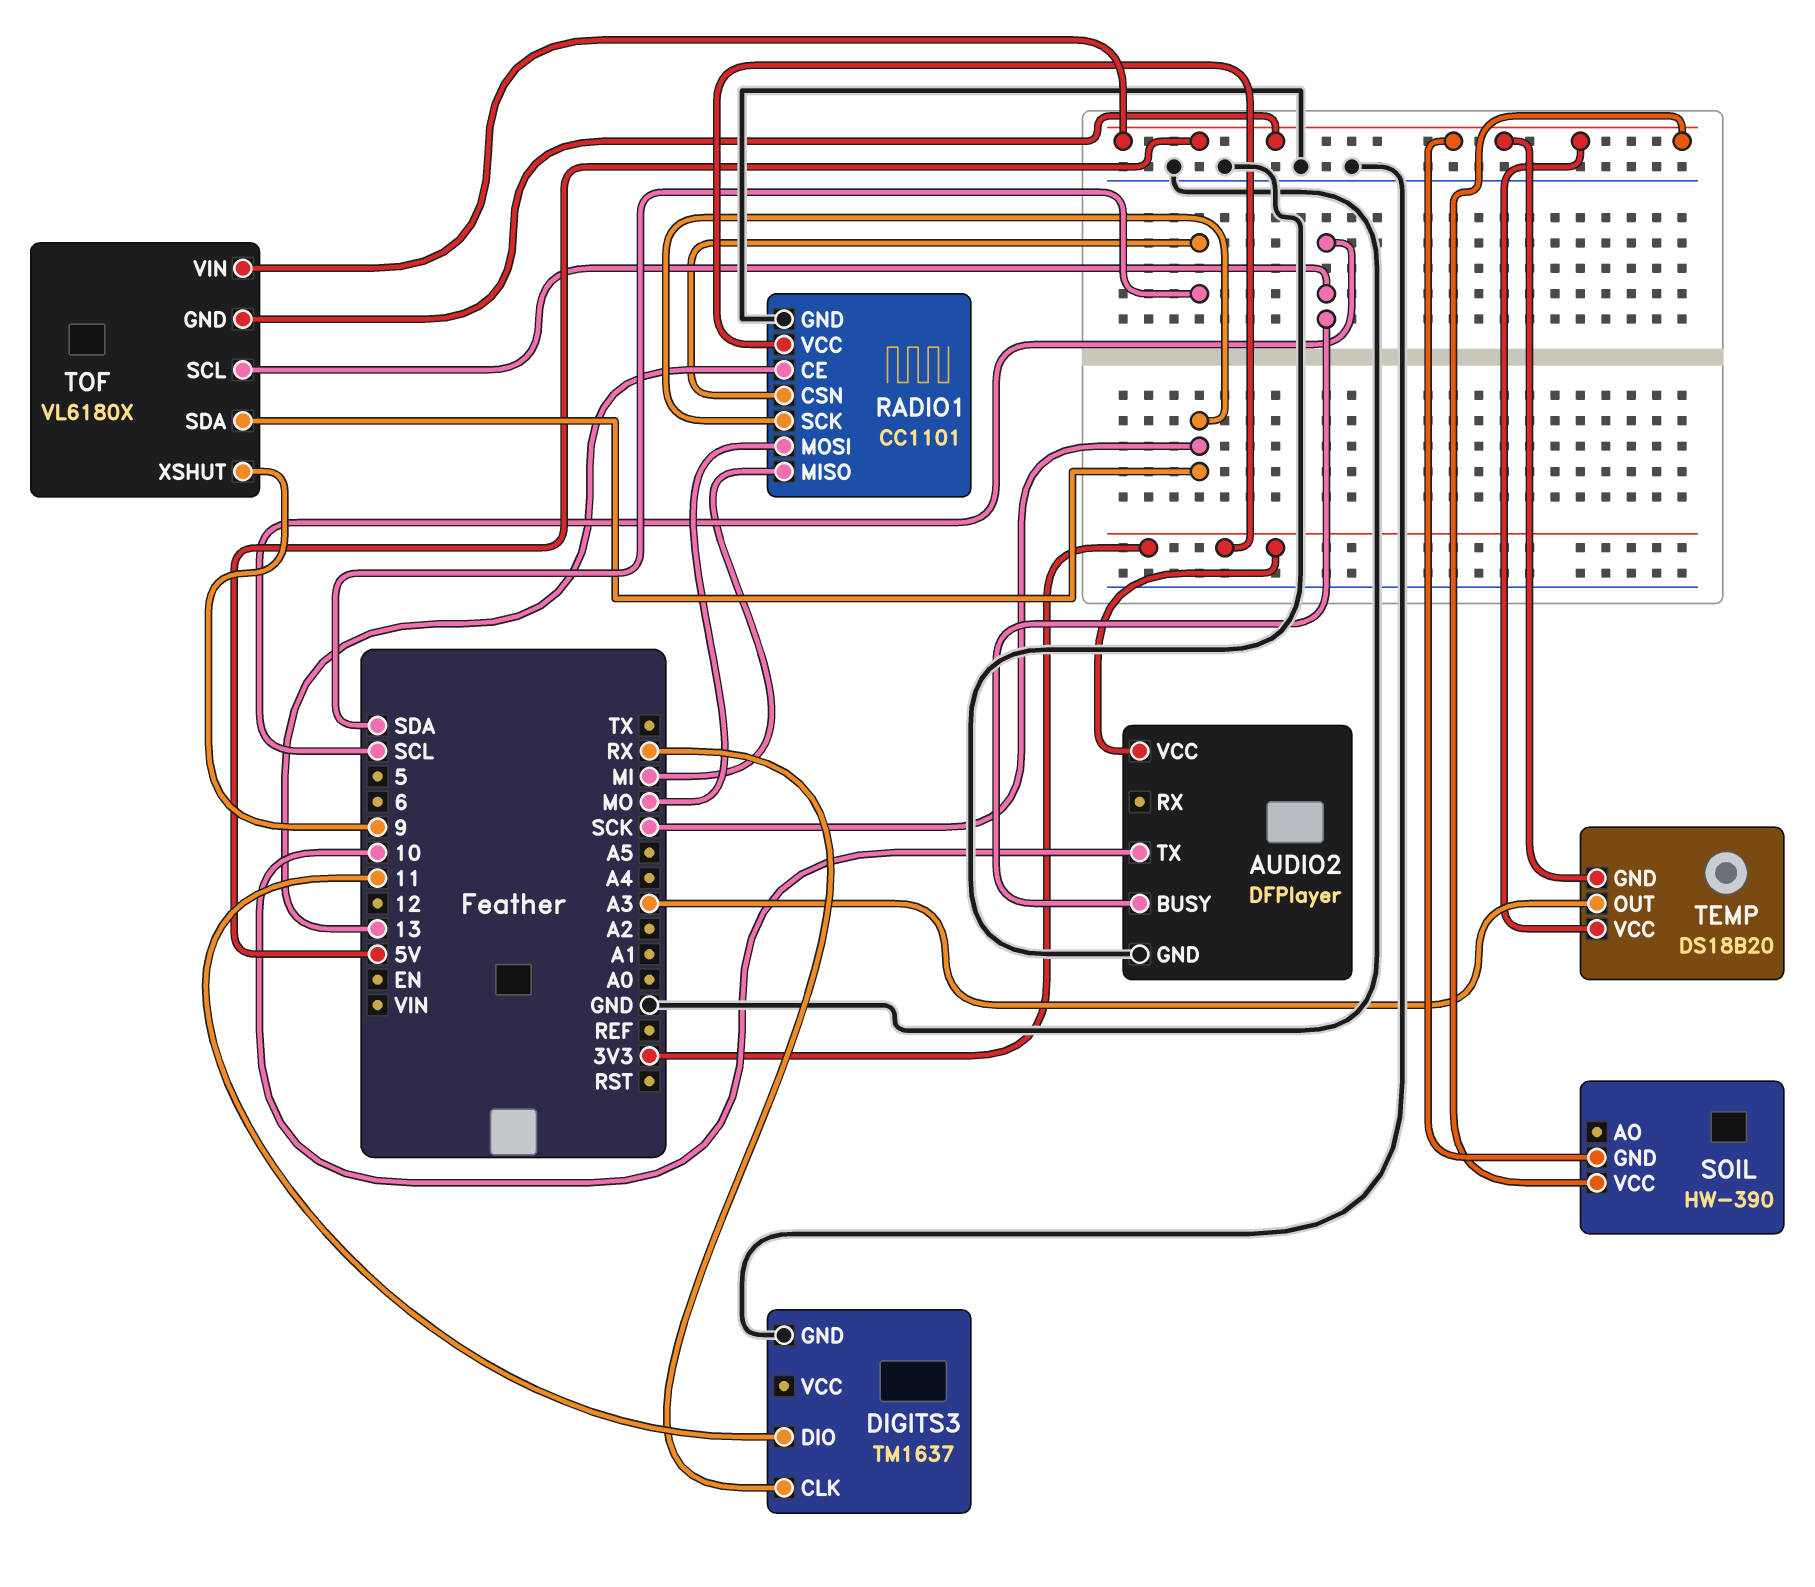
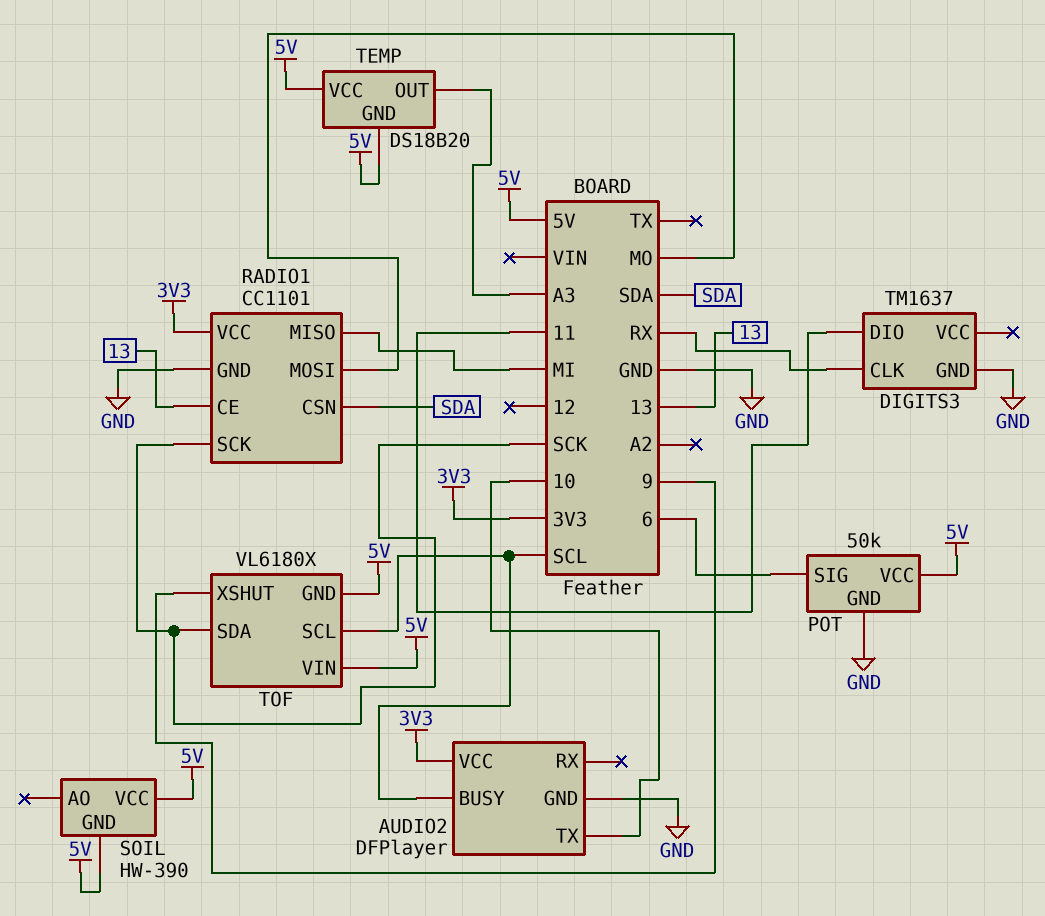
POT: none -> 50k
POT pin GND: none -> GND
POT pin SIG: none -> 6
POT pin VCC: none -> 5V

